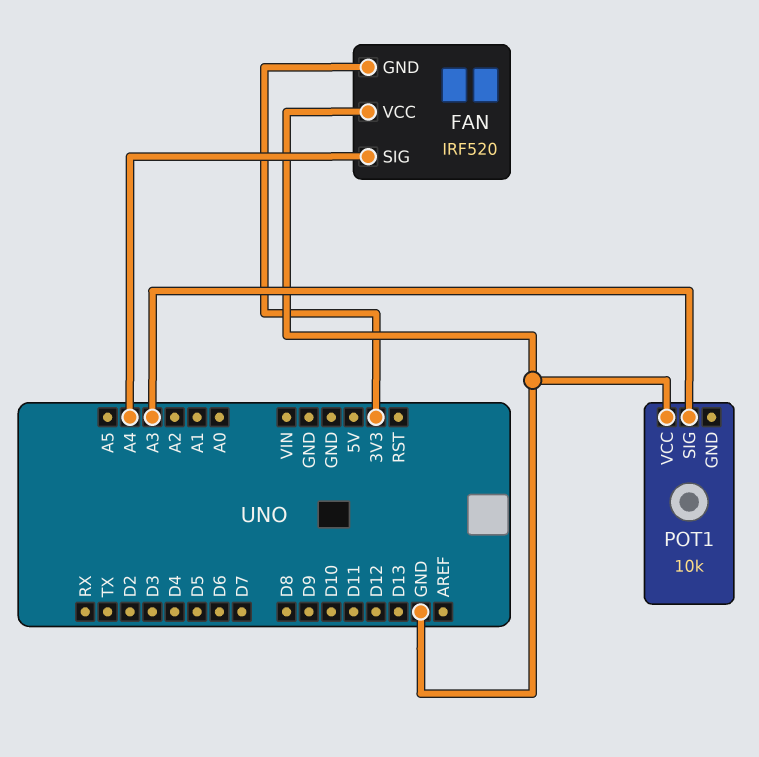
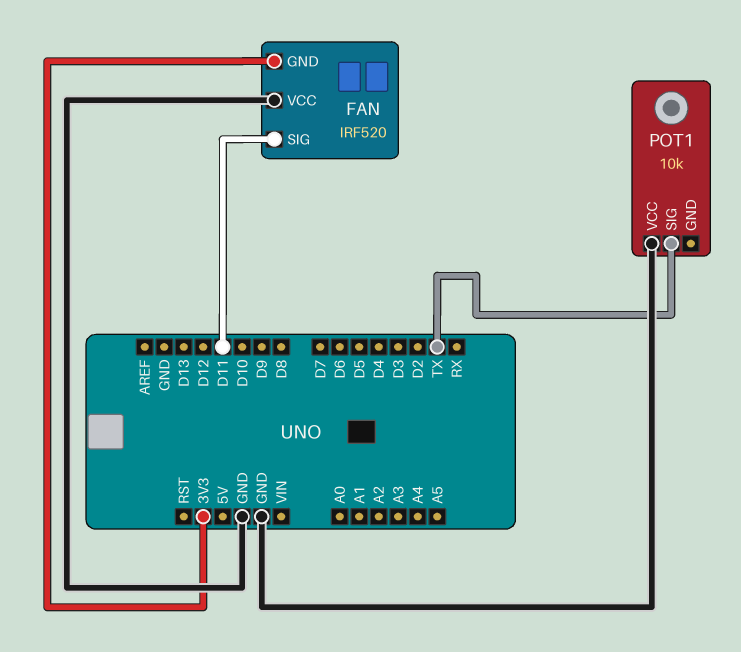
FAN pin SIG: A4 -> D11
POT1 pin SIG: A3 -> TX

